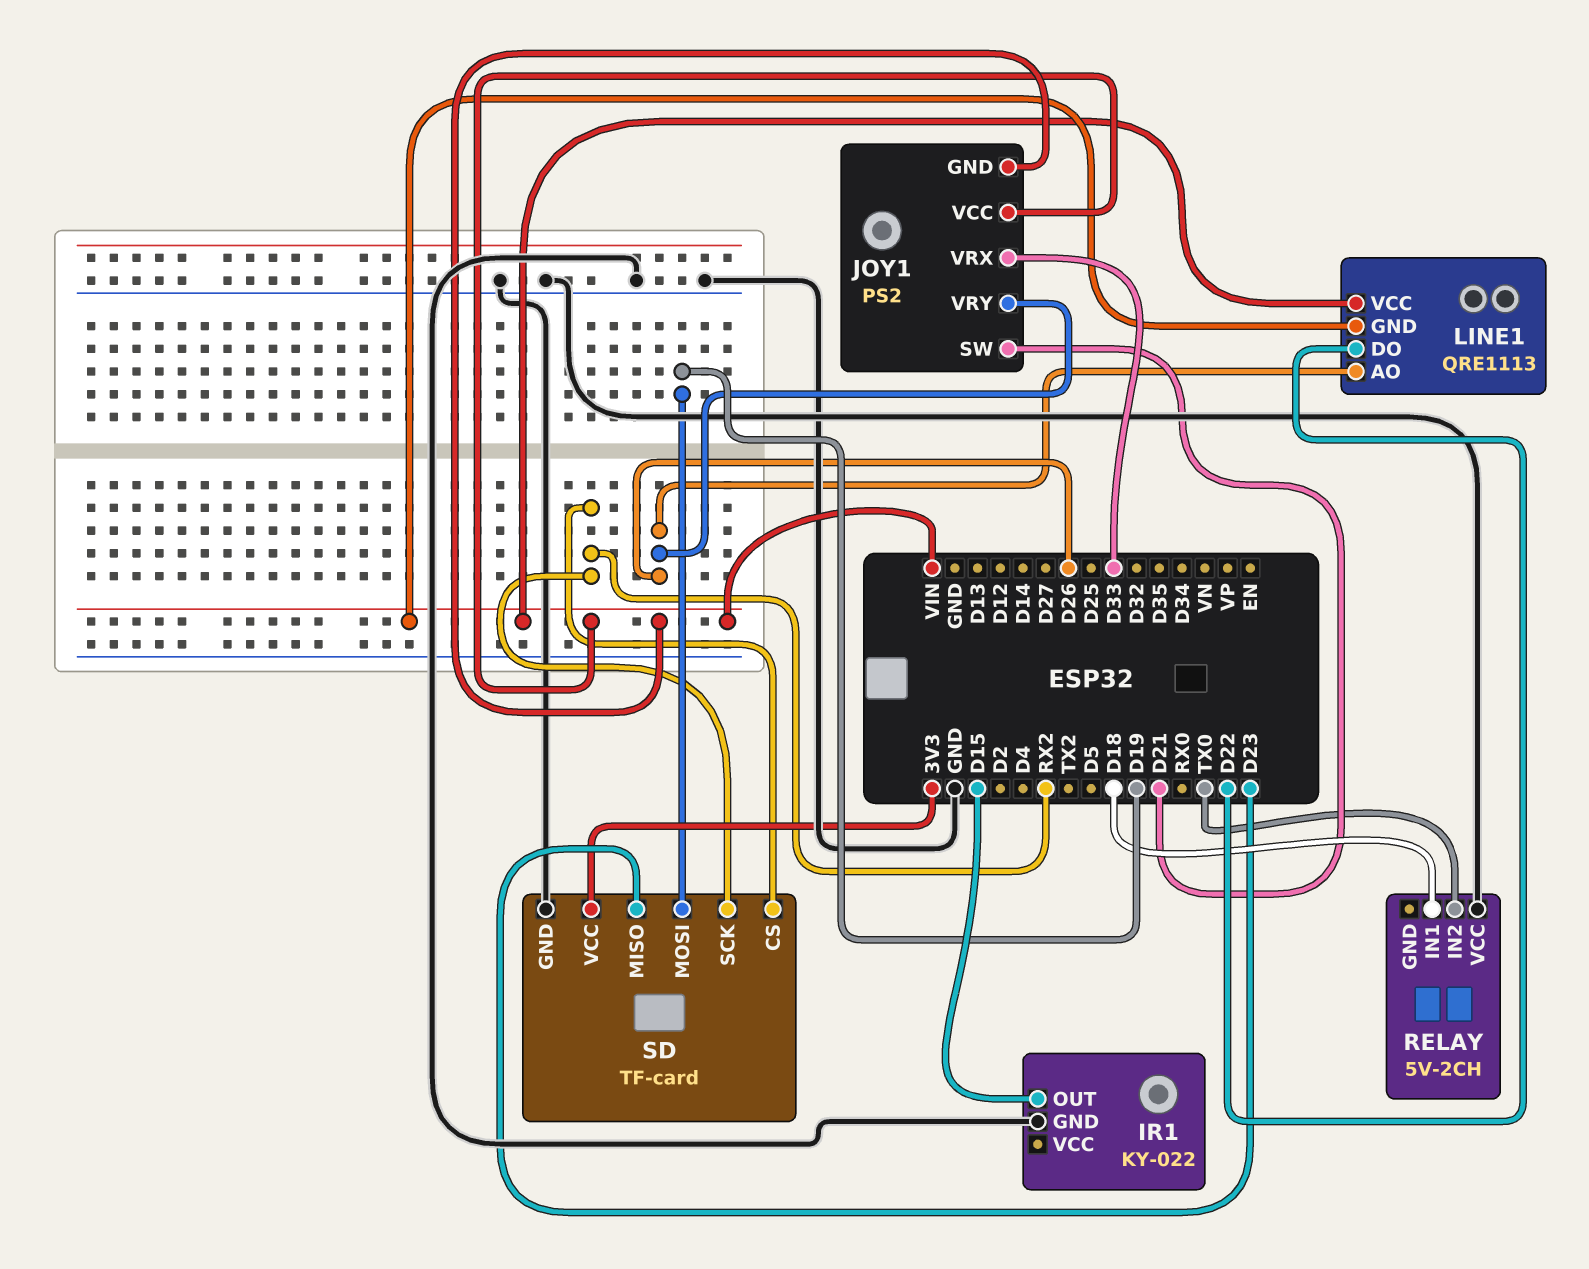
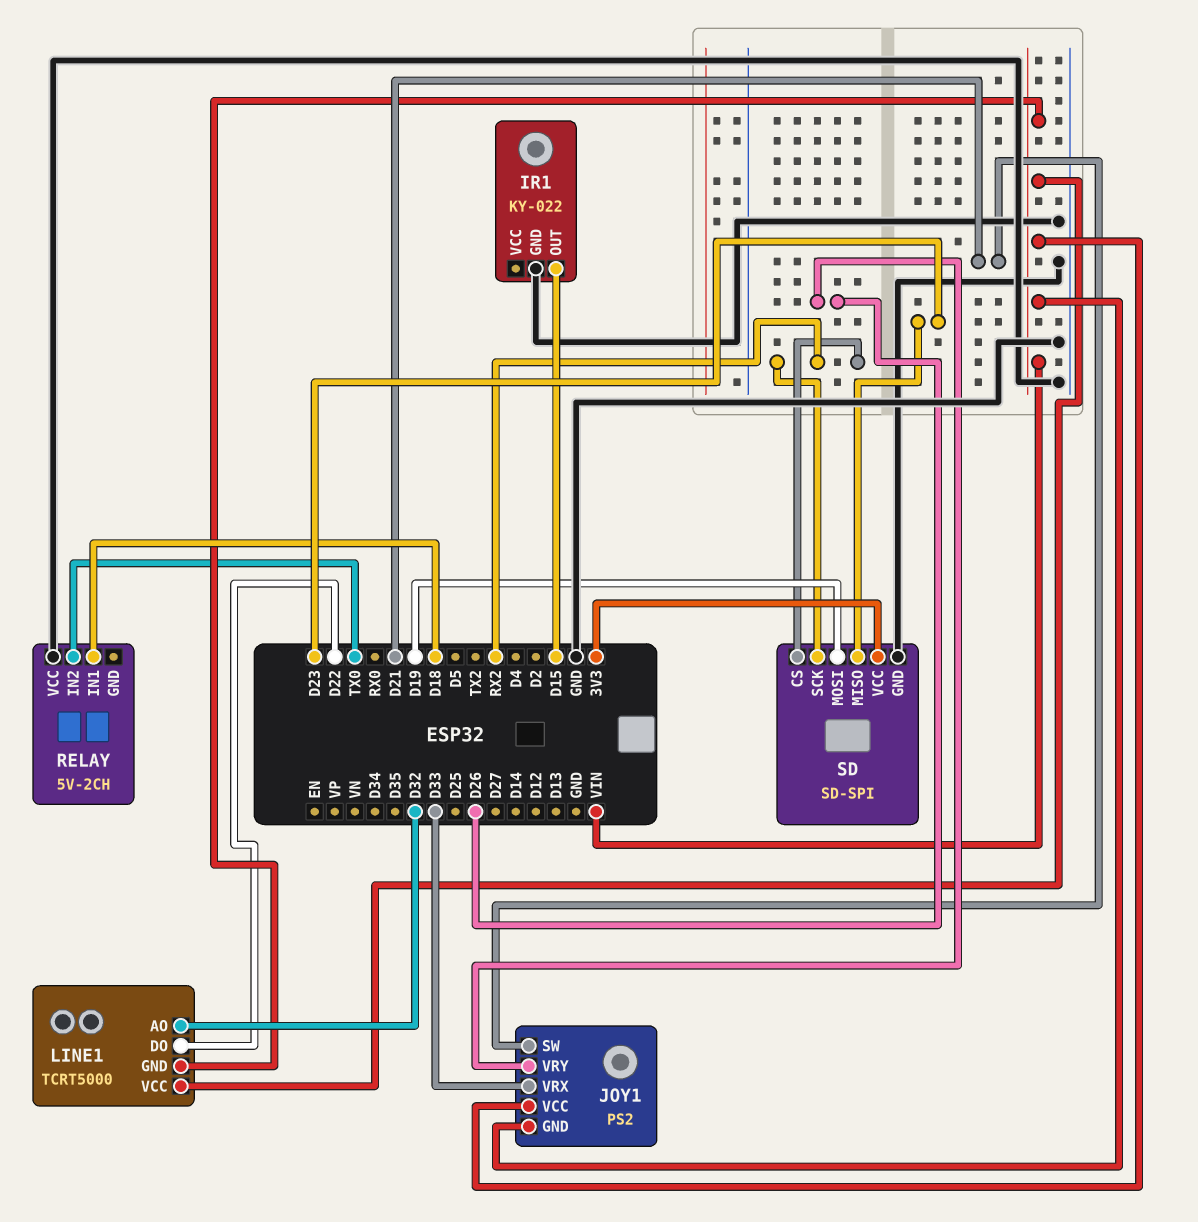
LINE1: QRE1113 -> TCRT5000
LINE1 pin AO: D26 -> D32
SD: TF-card -> SD-SPI

